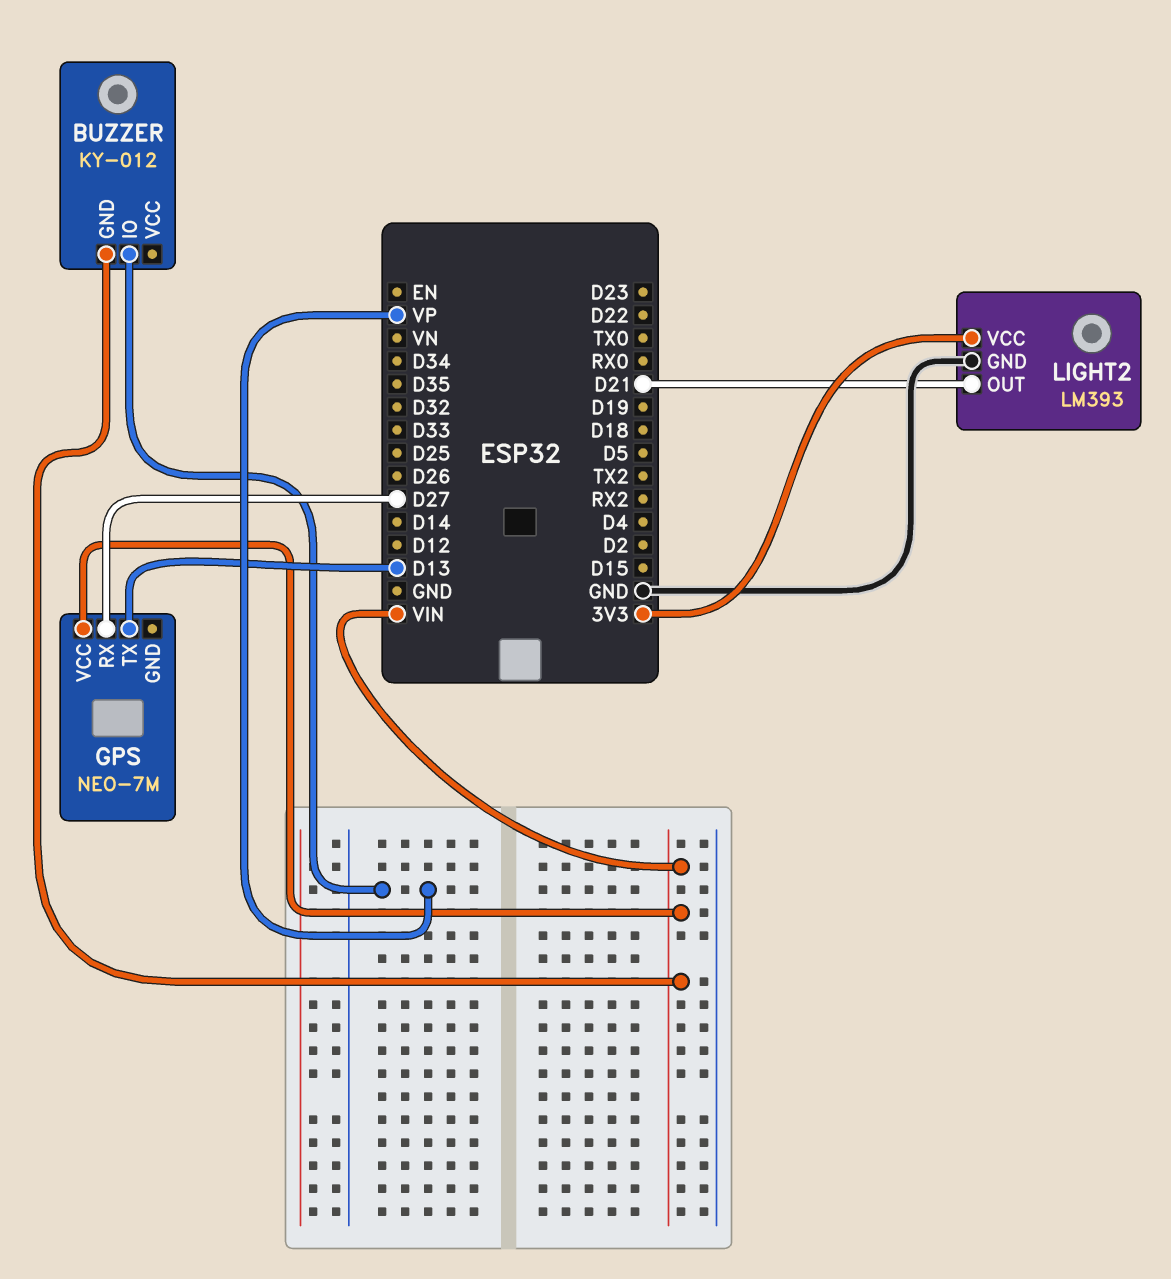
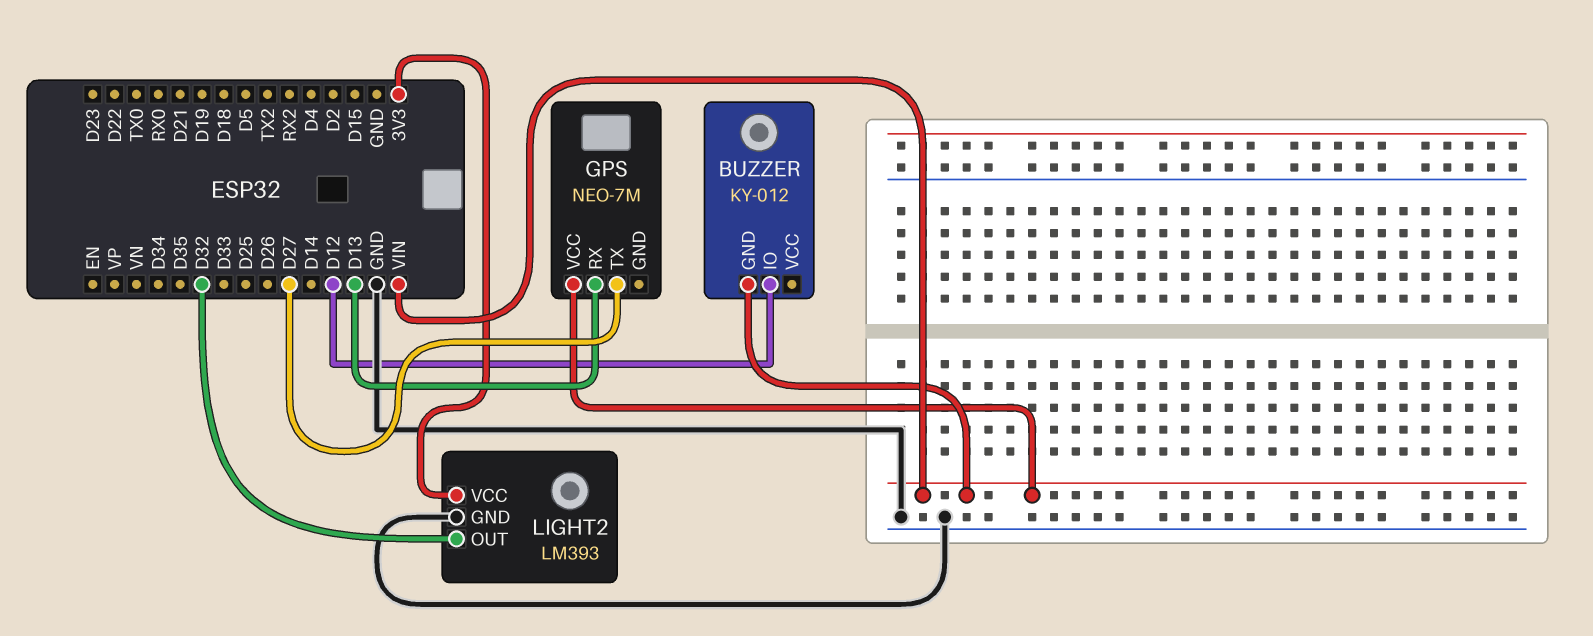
BUZZER pin IO: VP -> D12
GPS pin RX: D27 -> D13
GPS pin TX: D13 -> D27
LIGHT2 pin OUT: D21 -> D32

